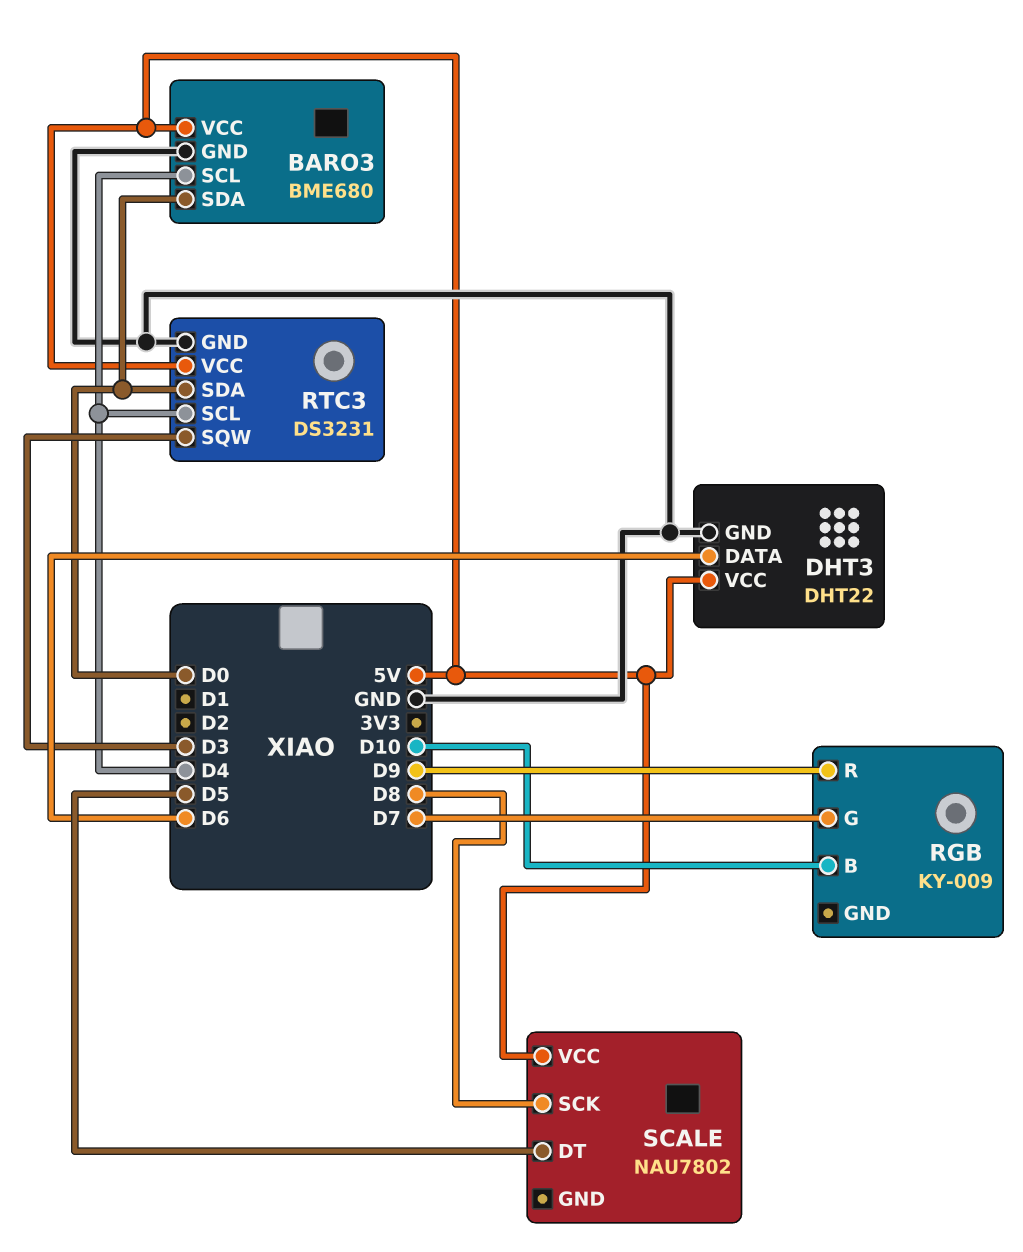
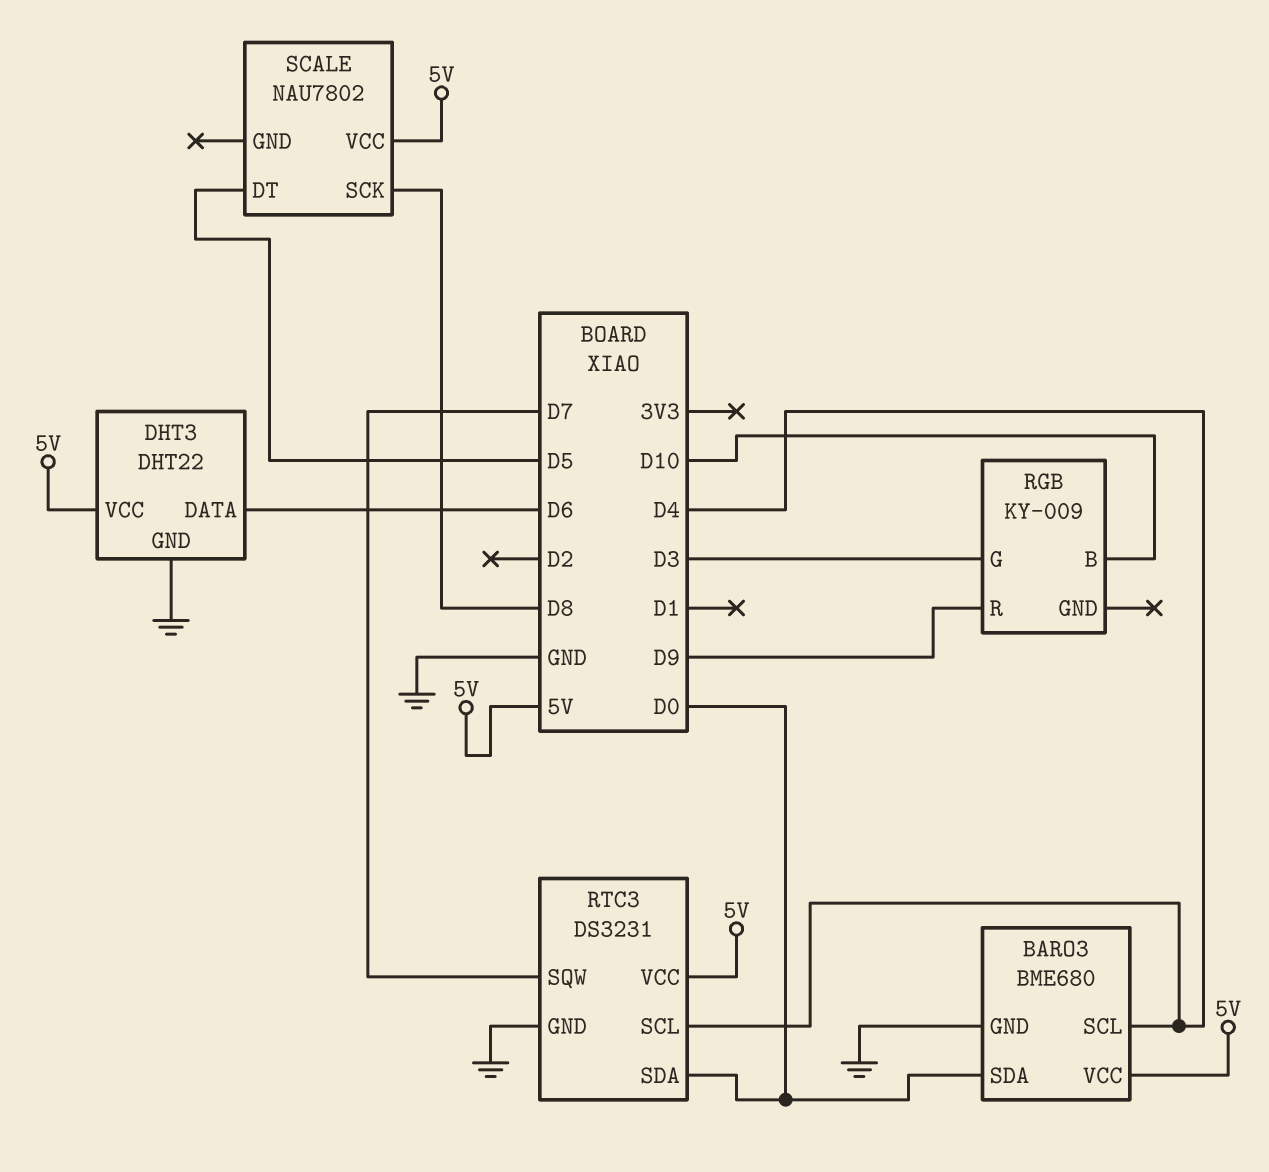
RGB pin G: D7 -> D3
RTC3 pin SQW: D3 -> D7

